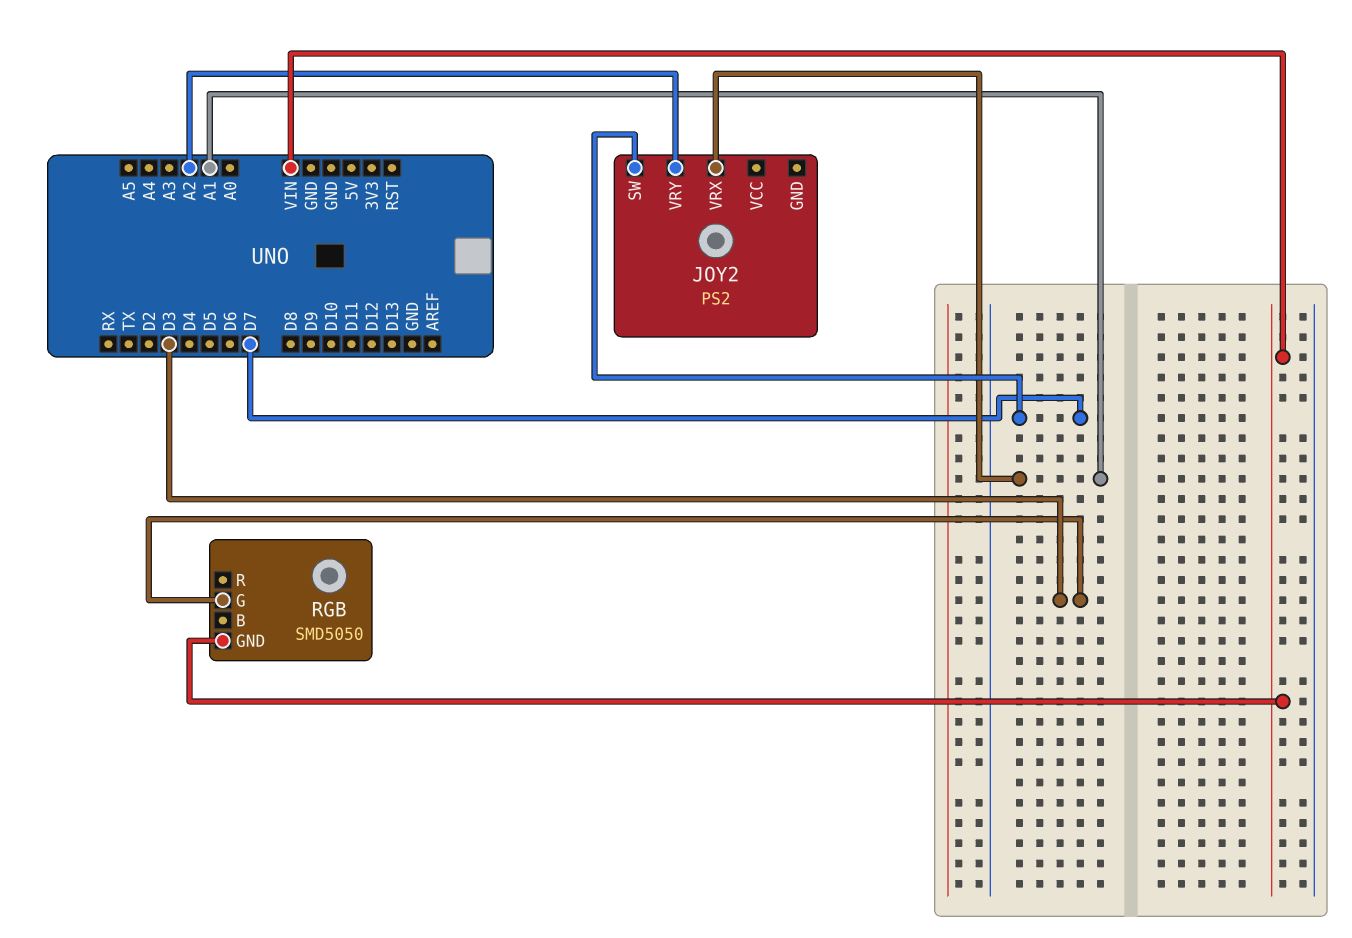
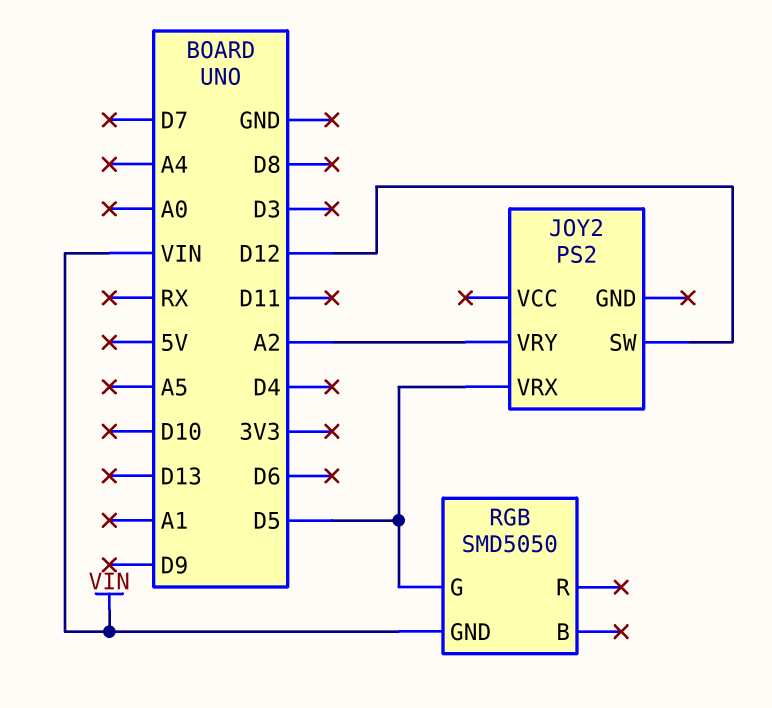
JOY2 pin SW: D7 -> D12
JOY2 pin VRX: A1 -> D5
RGB pin G: D3 -> D5

